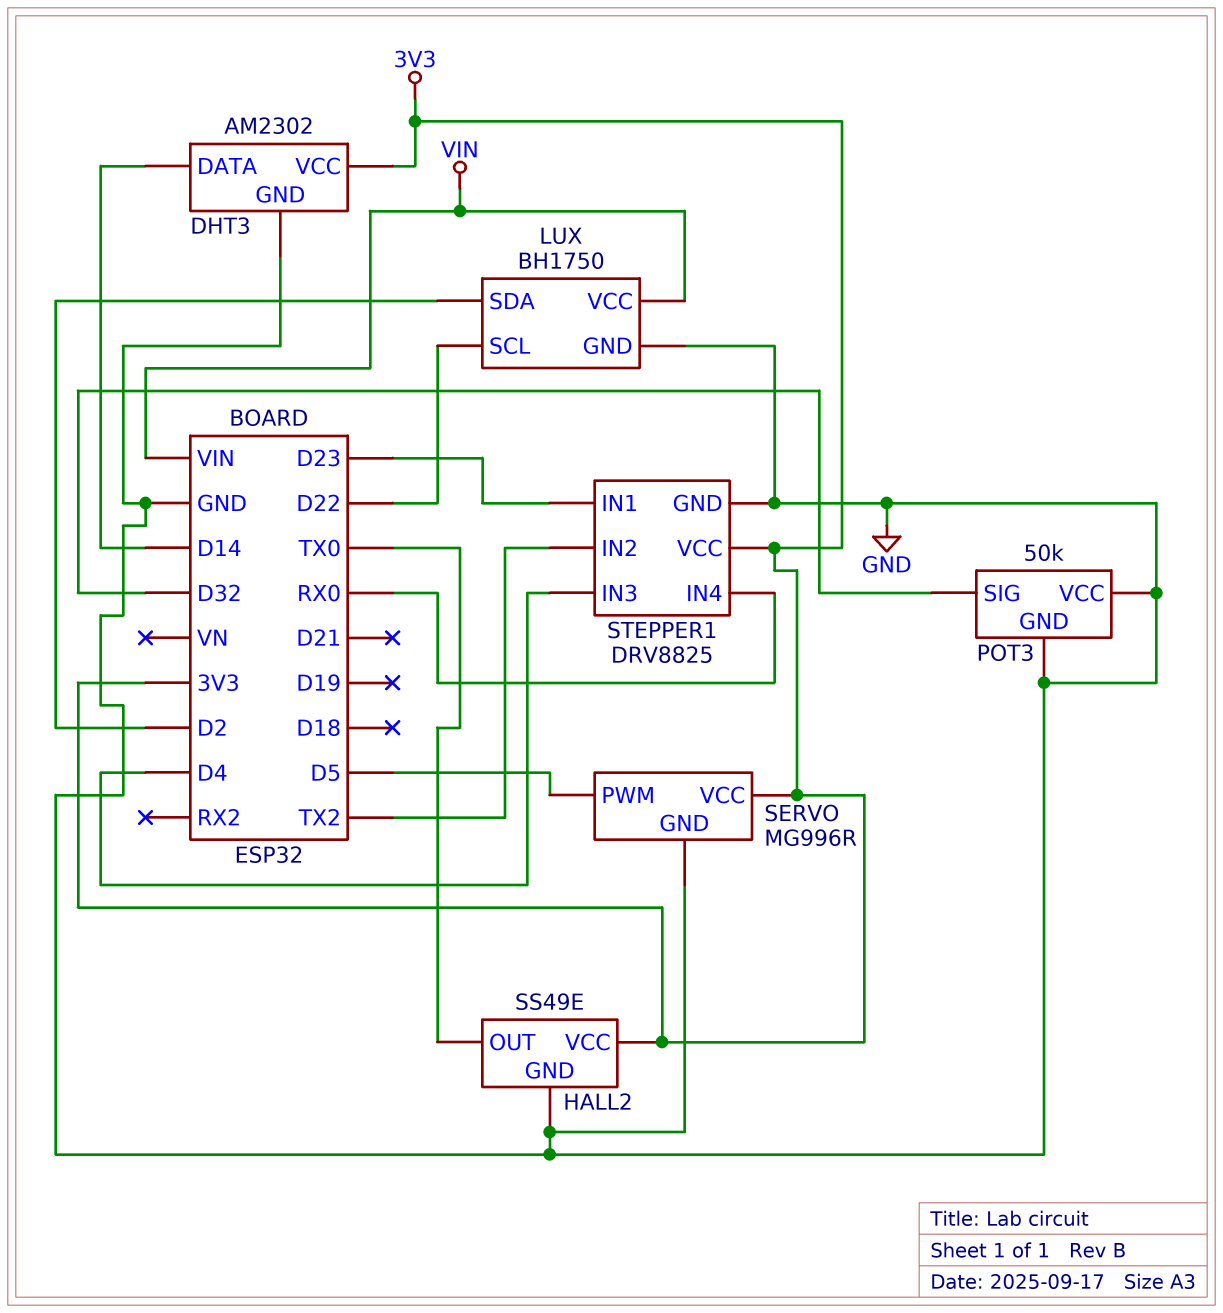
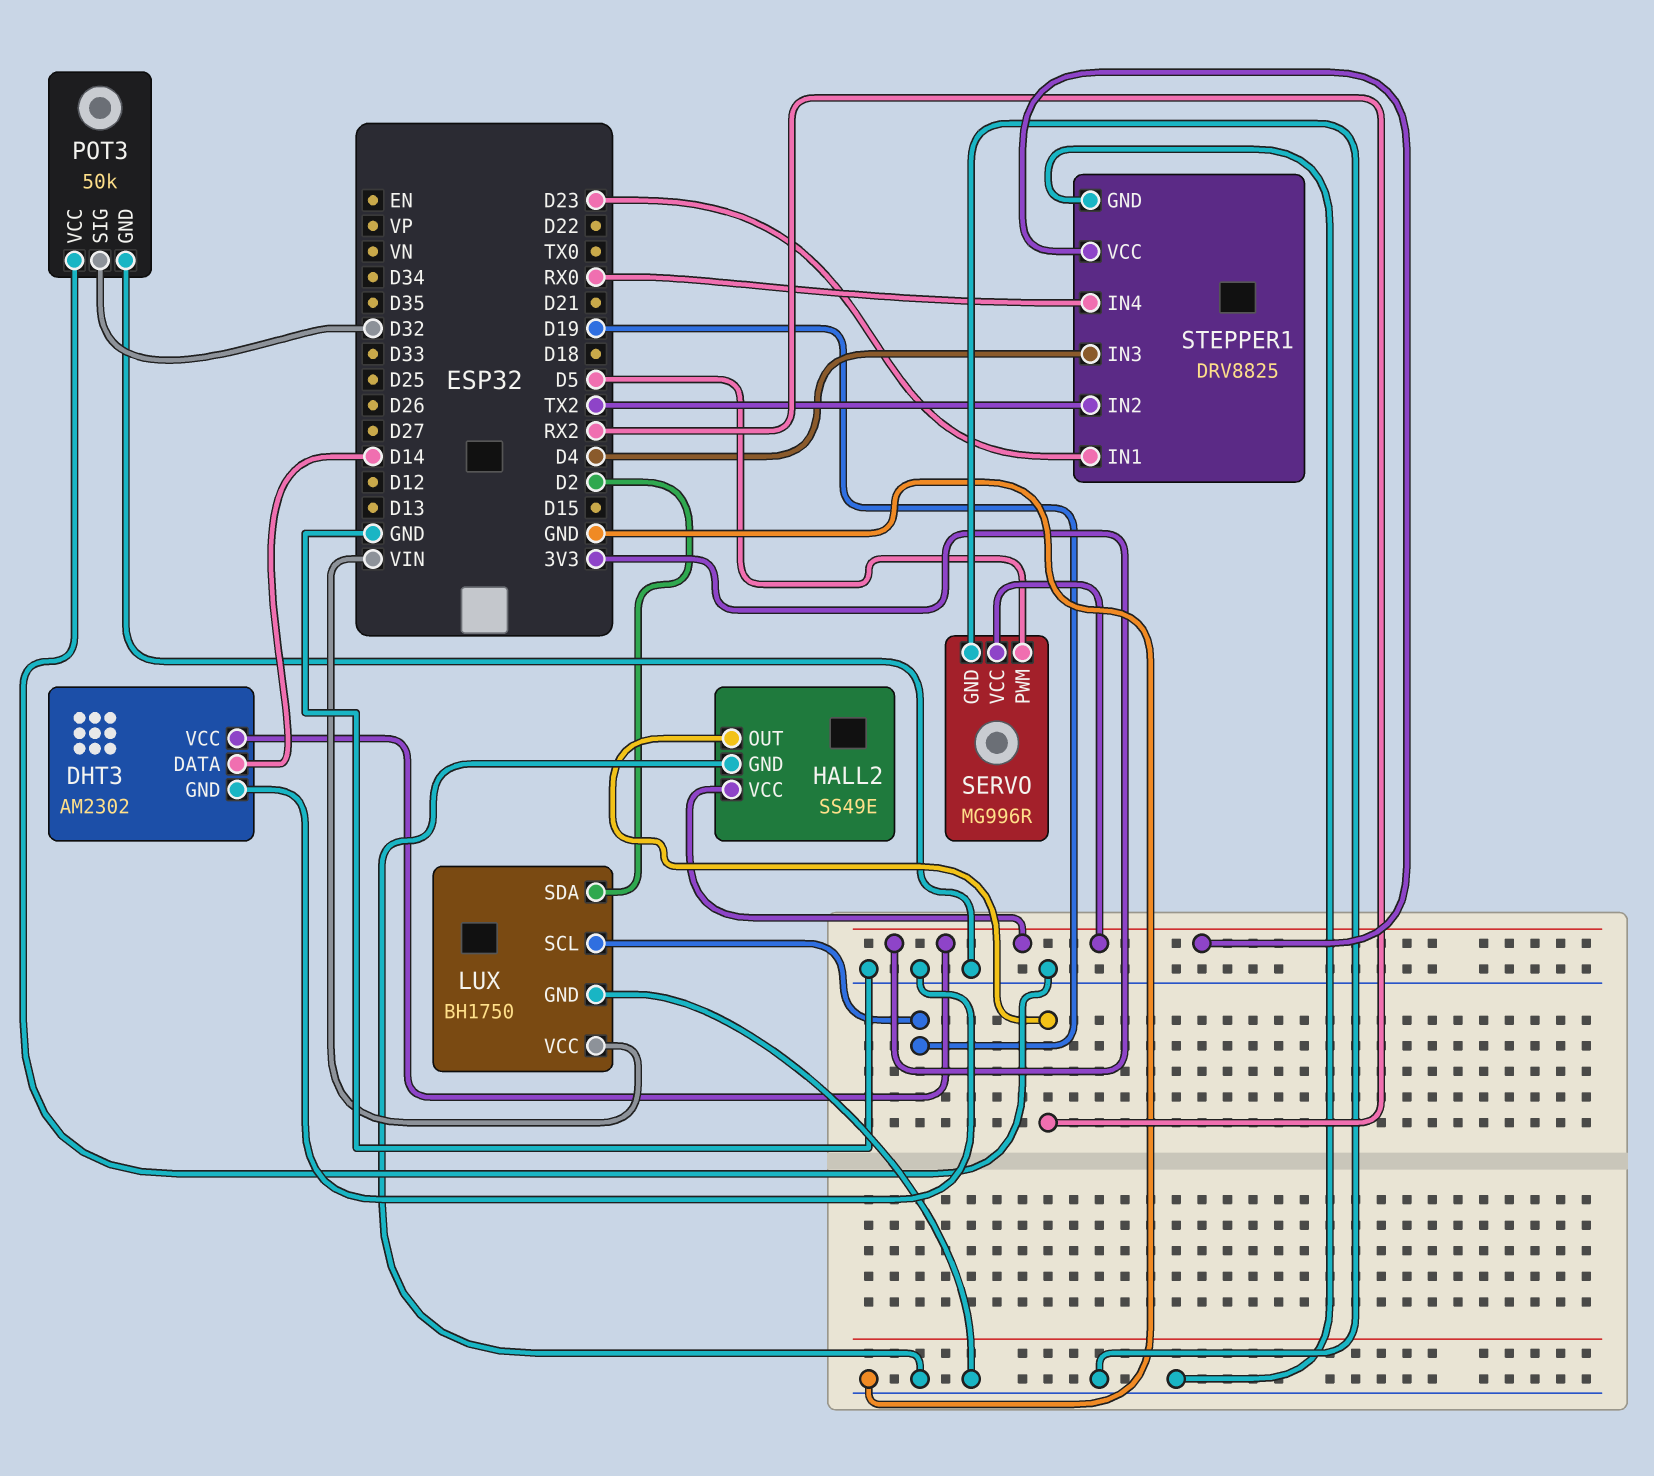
HALL2 pin OUT: TX0 -> RX2
LUX pin SCL: D22 -> D19

